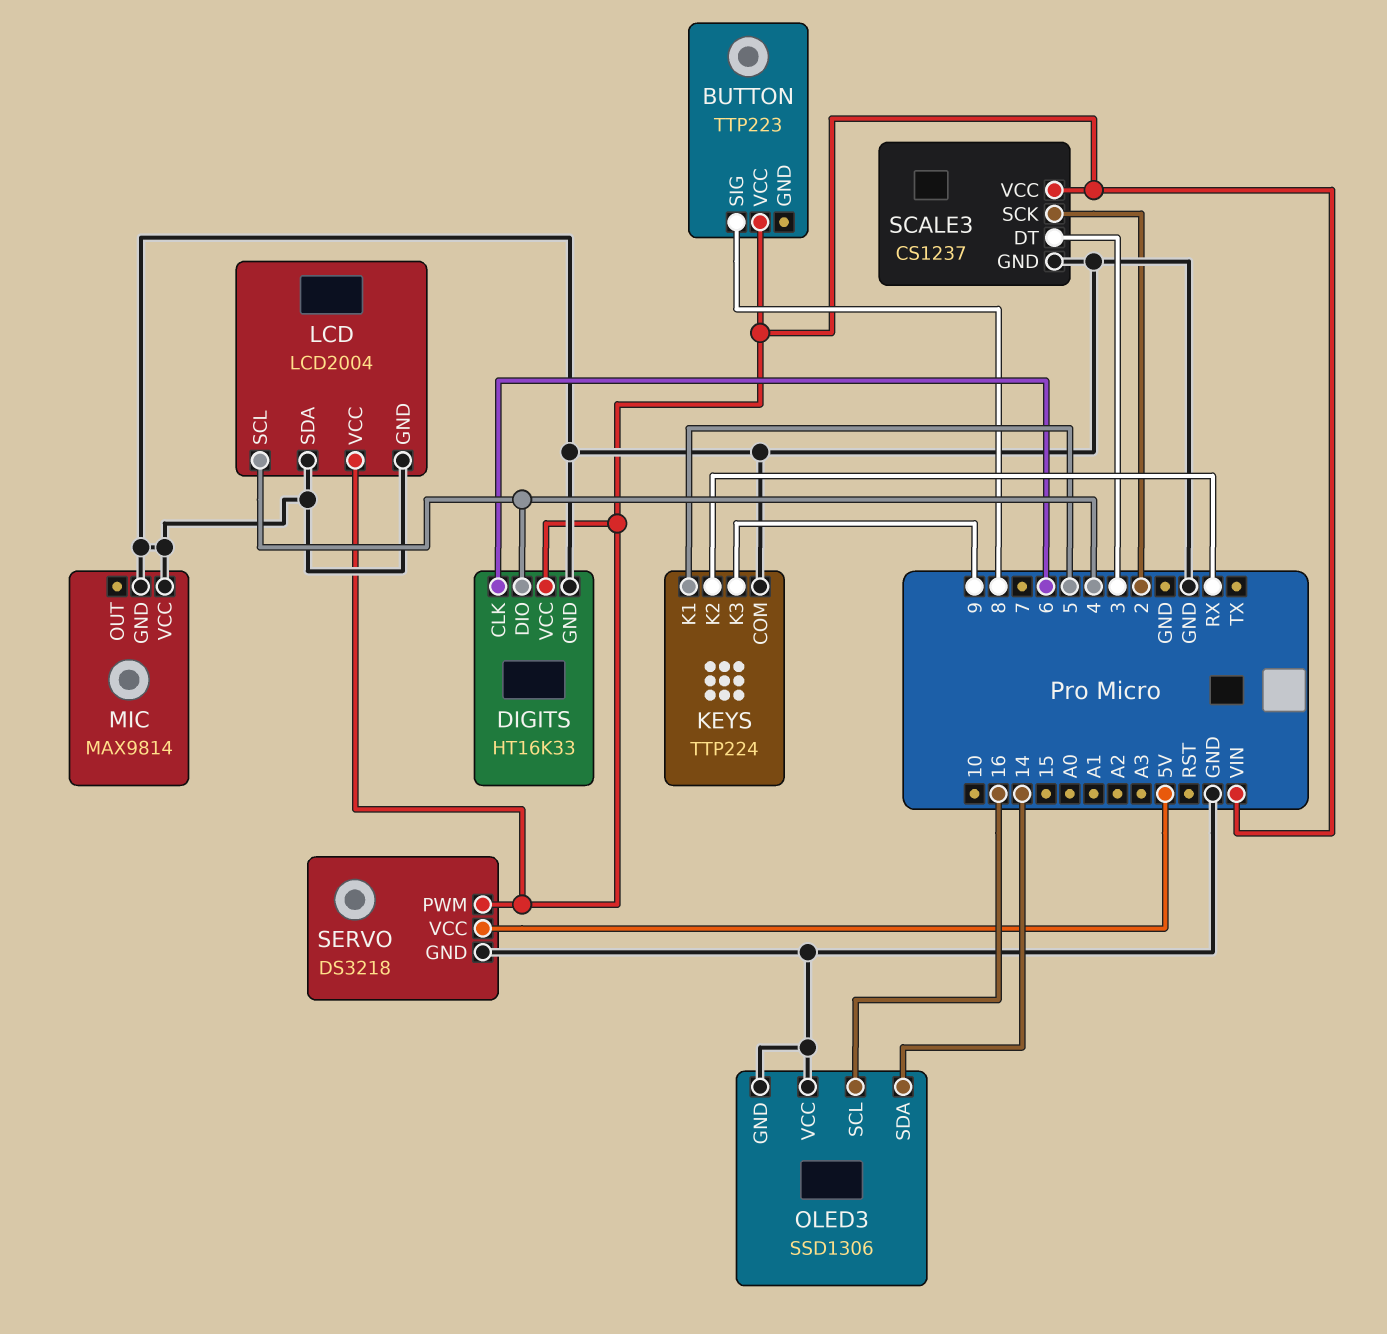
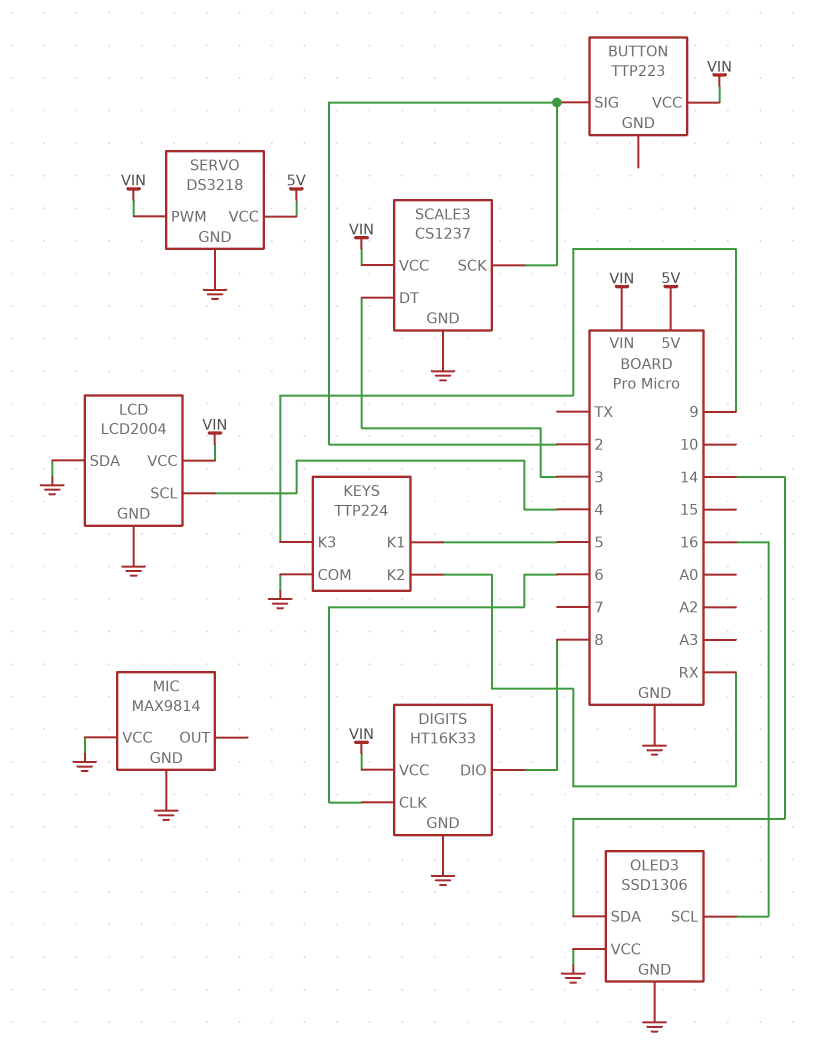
BUTTON pin SIG: 8 -> 2
DIGITS pin DIO: 4 -> 8

